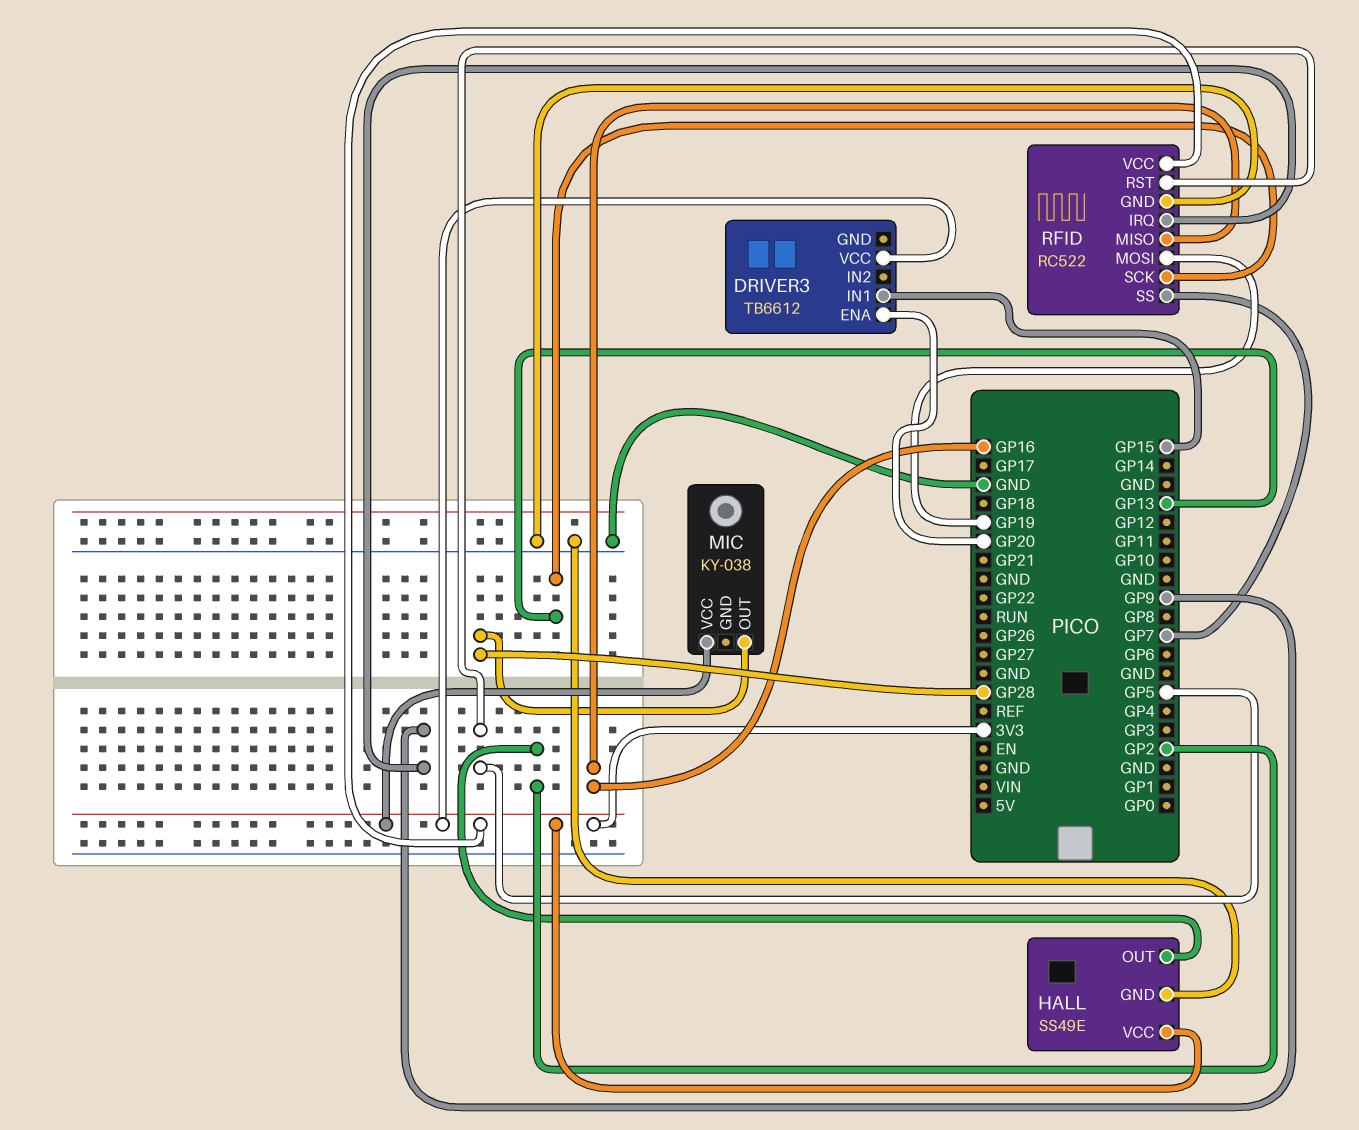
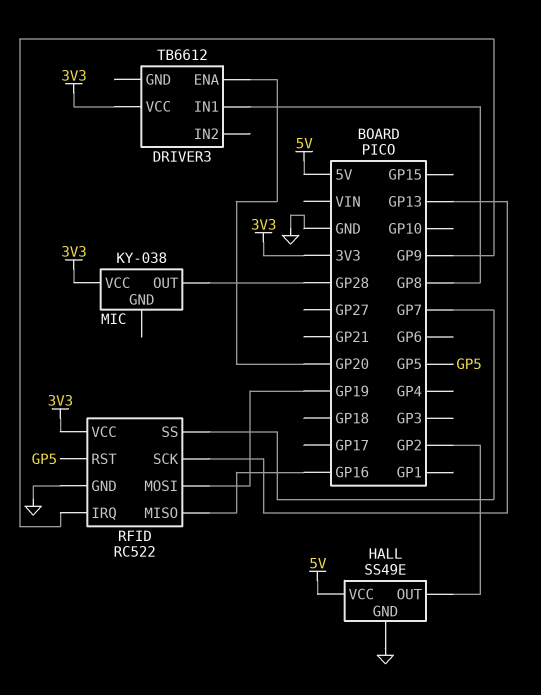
DRIVER3 pin IN1: GP15 -> GP8
HALL pin VCC: 3V3 -> 5V

